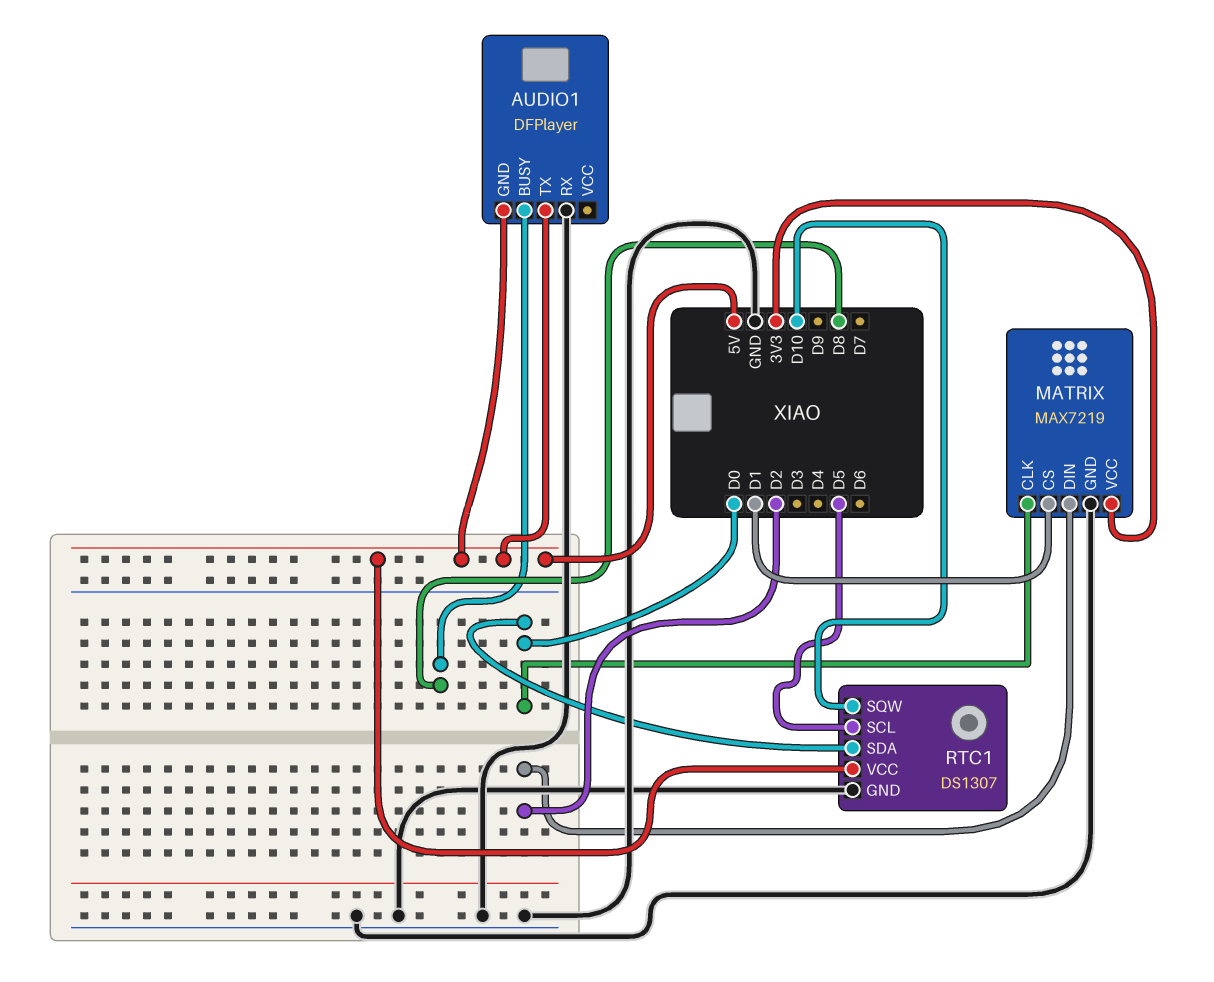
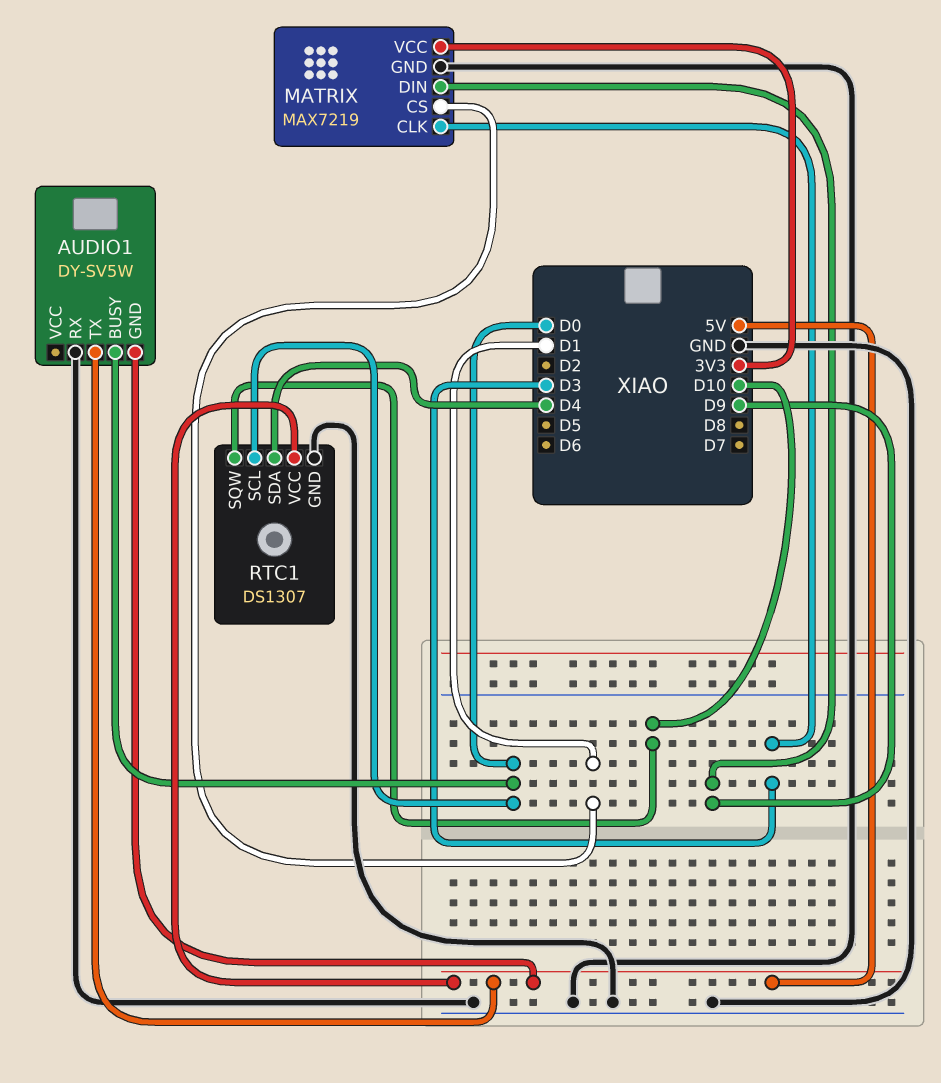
AUDIO1: DFPlayer -> DY-SV5W
AUDIO1 pin BUSY: D8 -> D0
MATRIX pin CLK: D0 -> D3
MATRIX pin DIN: D2 -> D9
RTC1 pin SCL: D5 -> D0
RTC1 pin SDA: D0 -> D4

